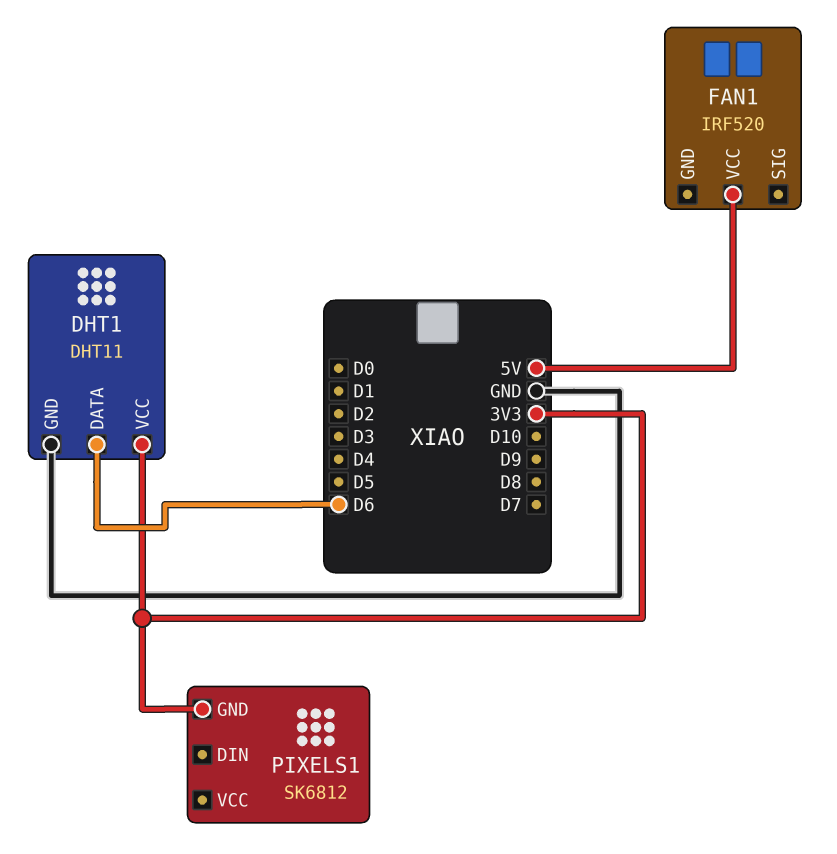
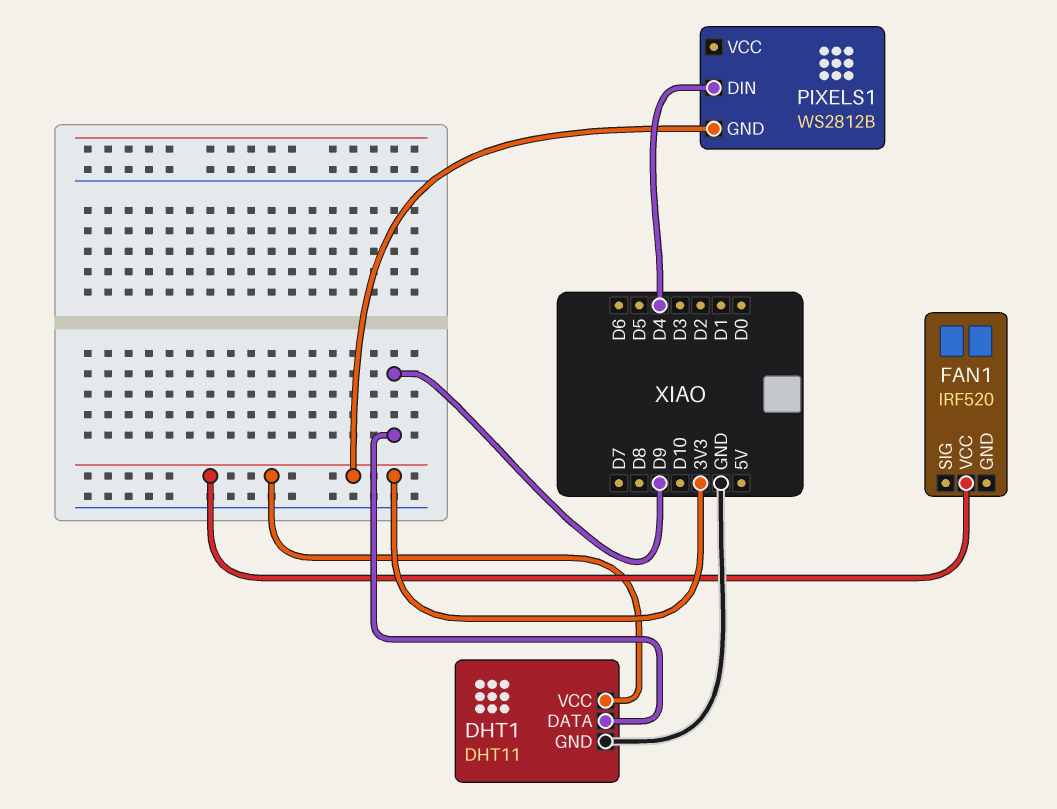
DHT1 pin DATA: D6 -> D9
FAN1 pin VCC: 5V -> 3V3
PIXELS1: SK6812 -> WS2812B
PIXELS1 pin DIN: none -> D4

